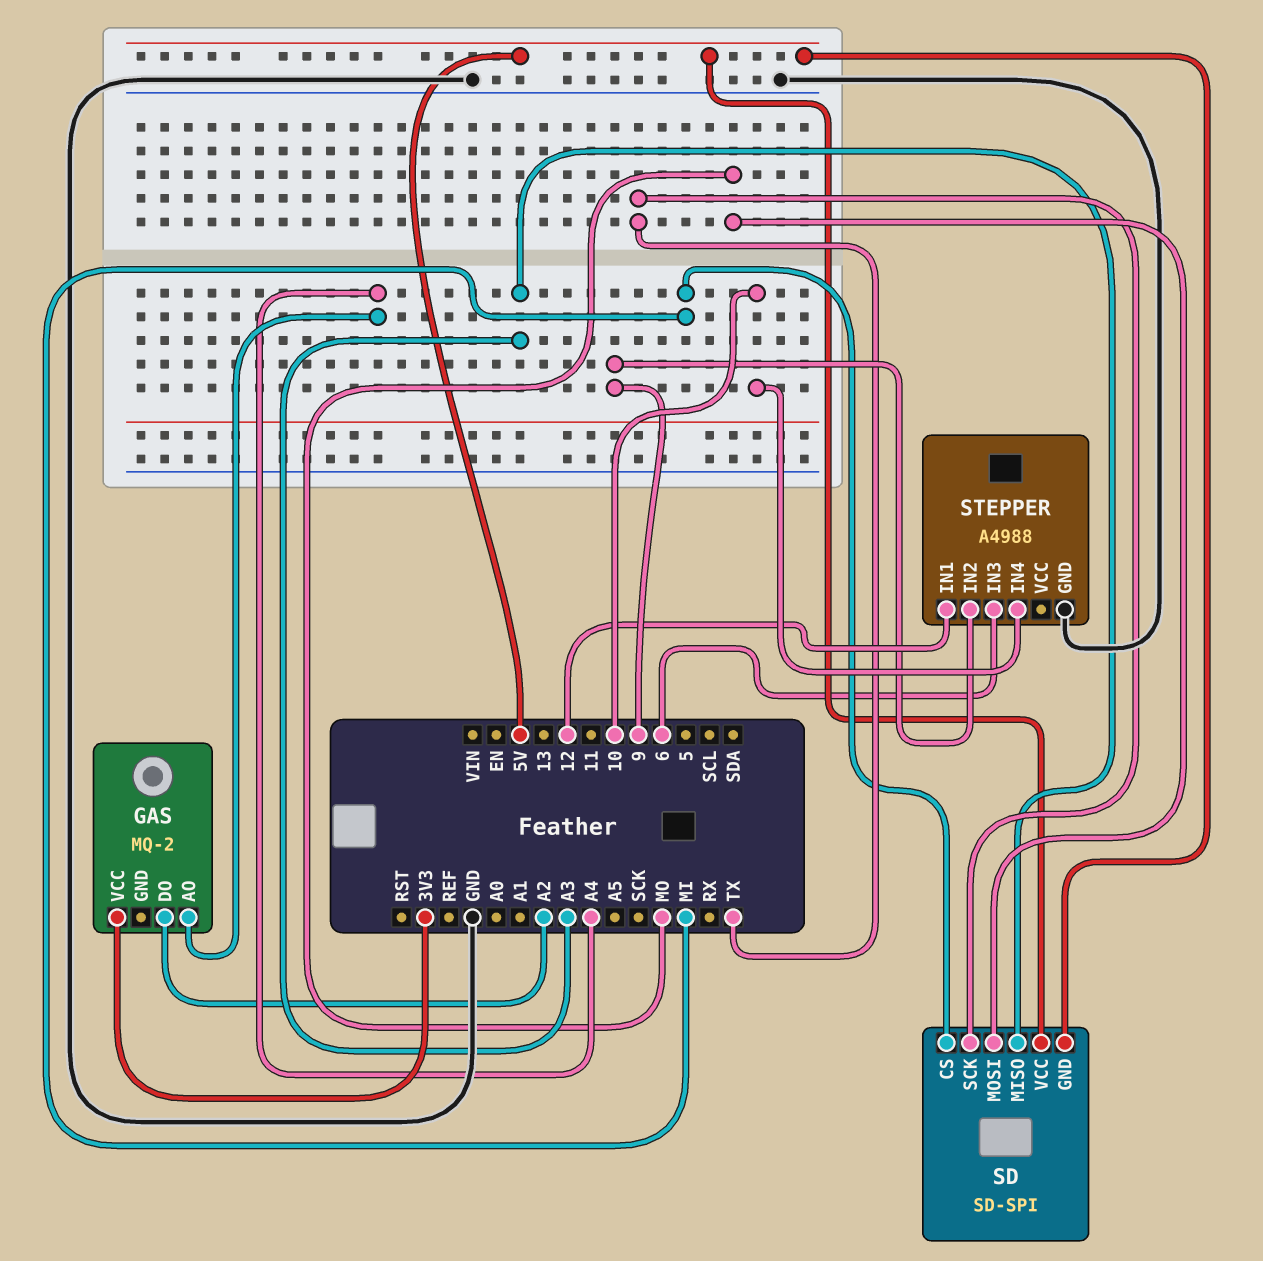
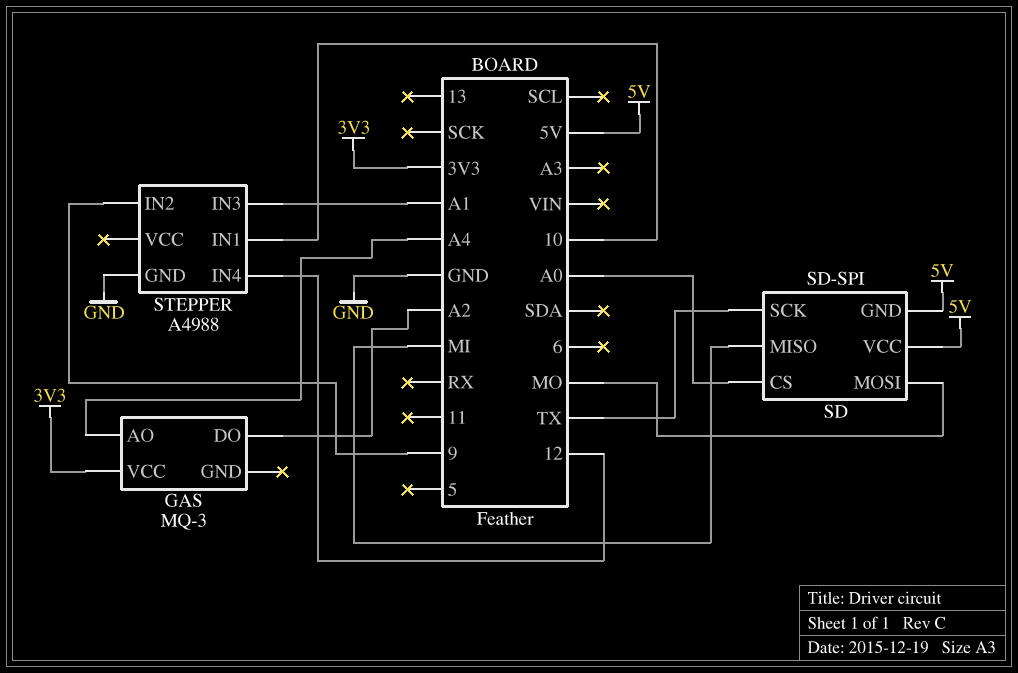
GAS: MQ-2 -> MQ-3
SD pin CS: MI -> A0
SD pin MISO: A3 -> MI
STEPPER pin IN1: 12 -> 10
STEPPER pin IN3: 6 -> A1
STEPPER pin IN4: 10 -> 12

